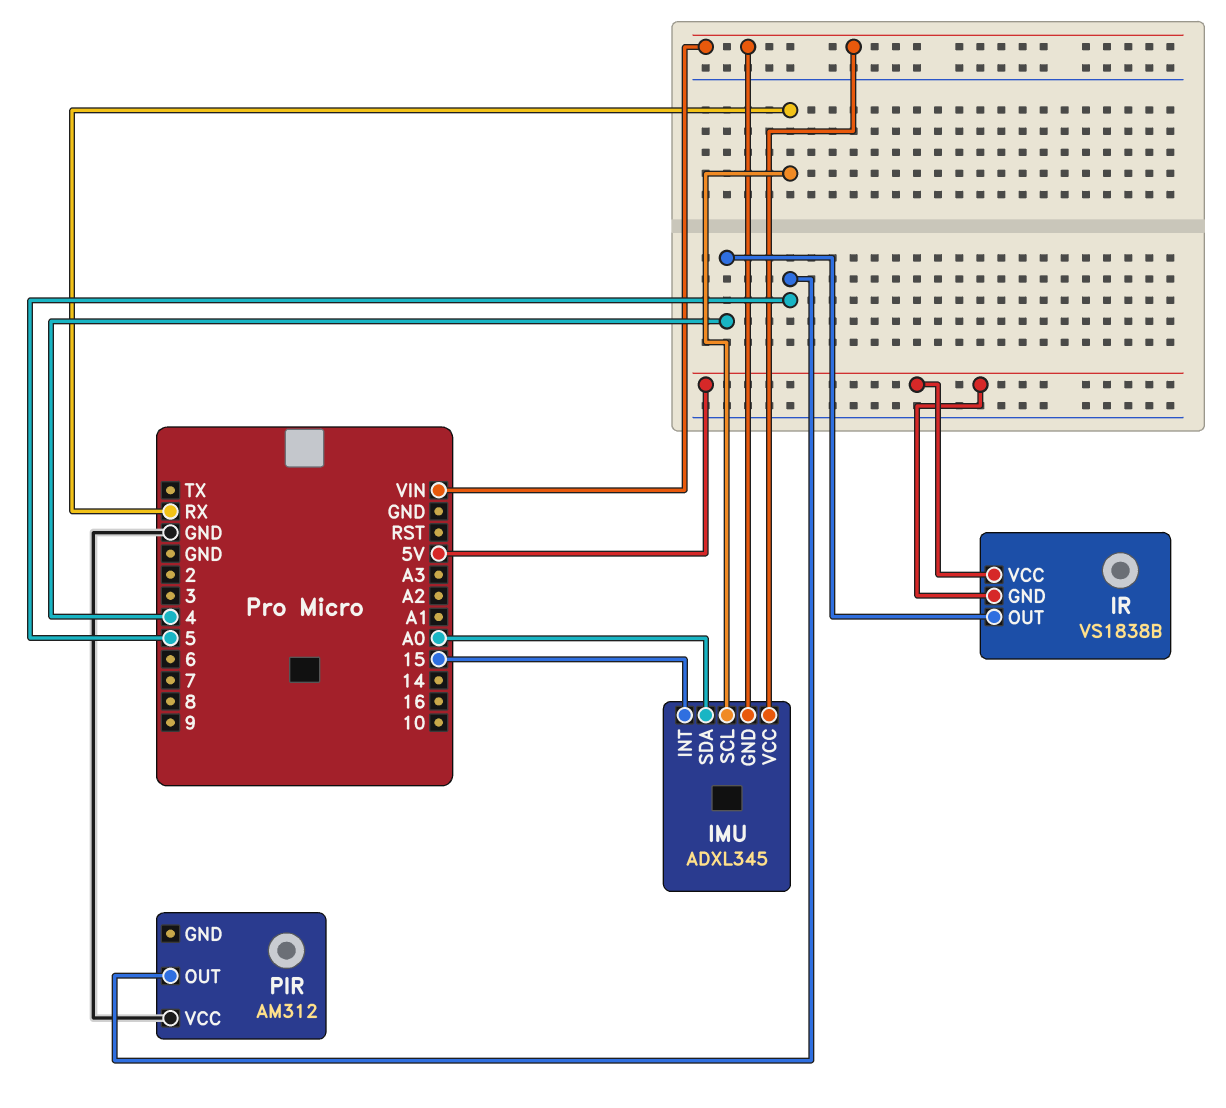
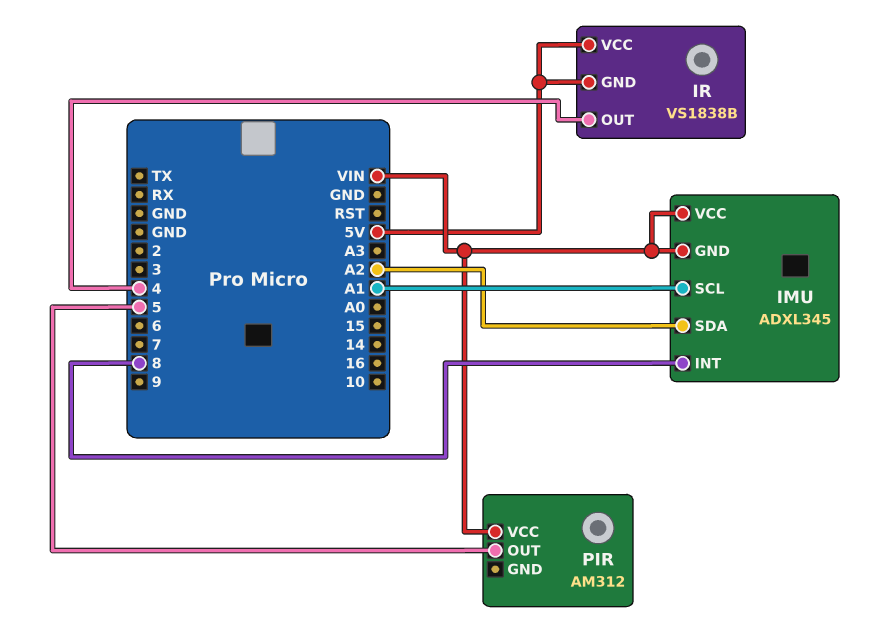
IMU pin INT: 15 -> 8
IMU pin SCL: RX -> A1
IMU pin SDA: A0 -> A2
PIR pin VCC: GND -> VIN

